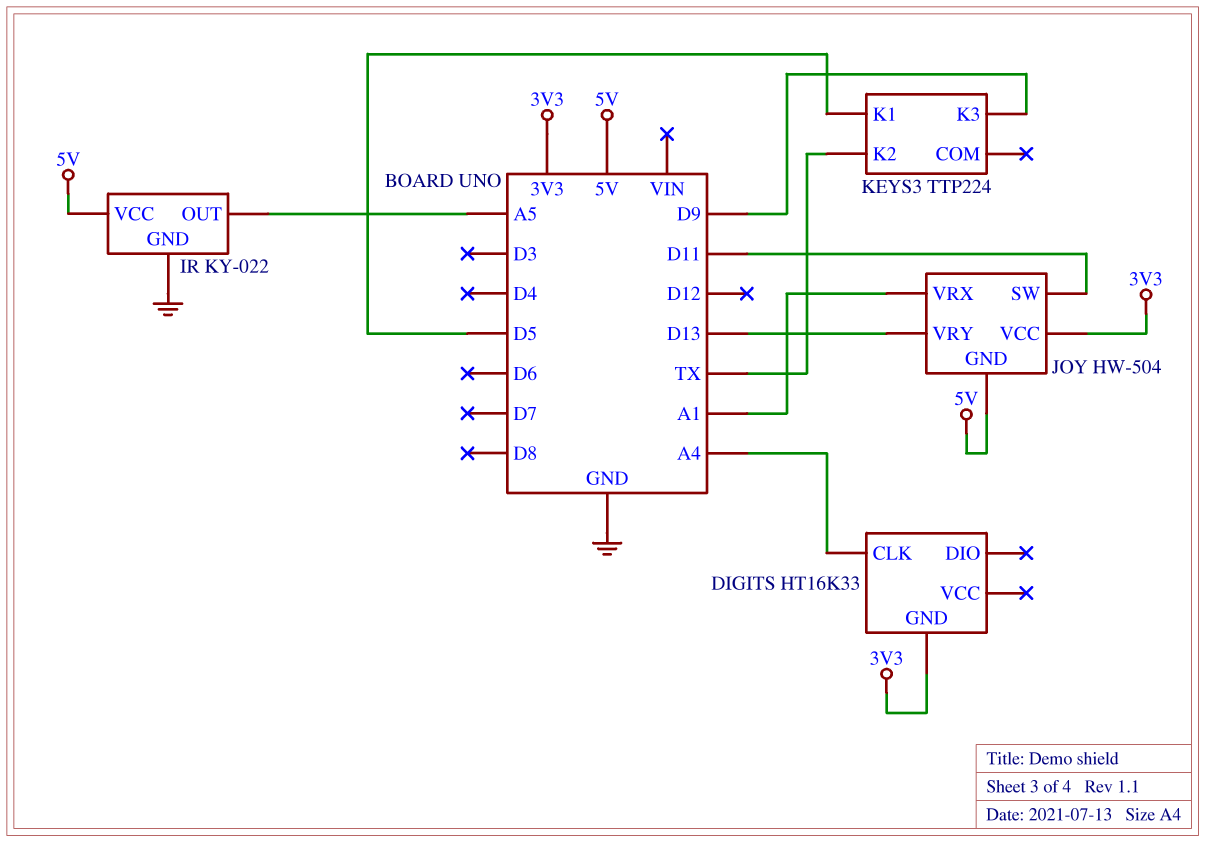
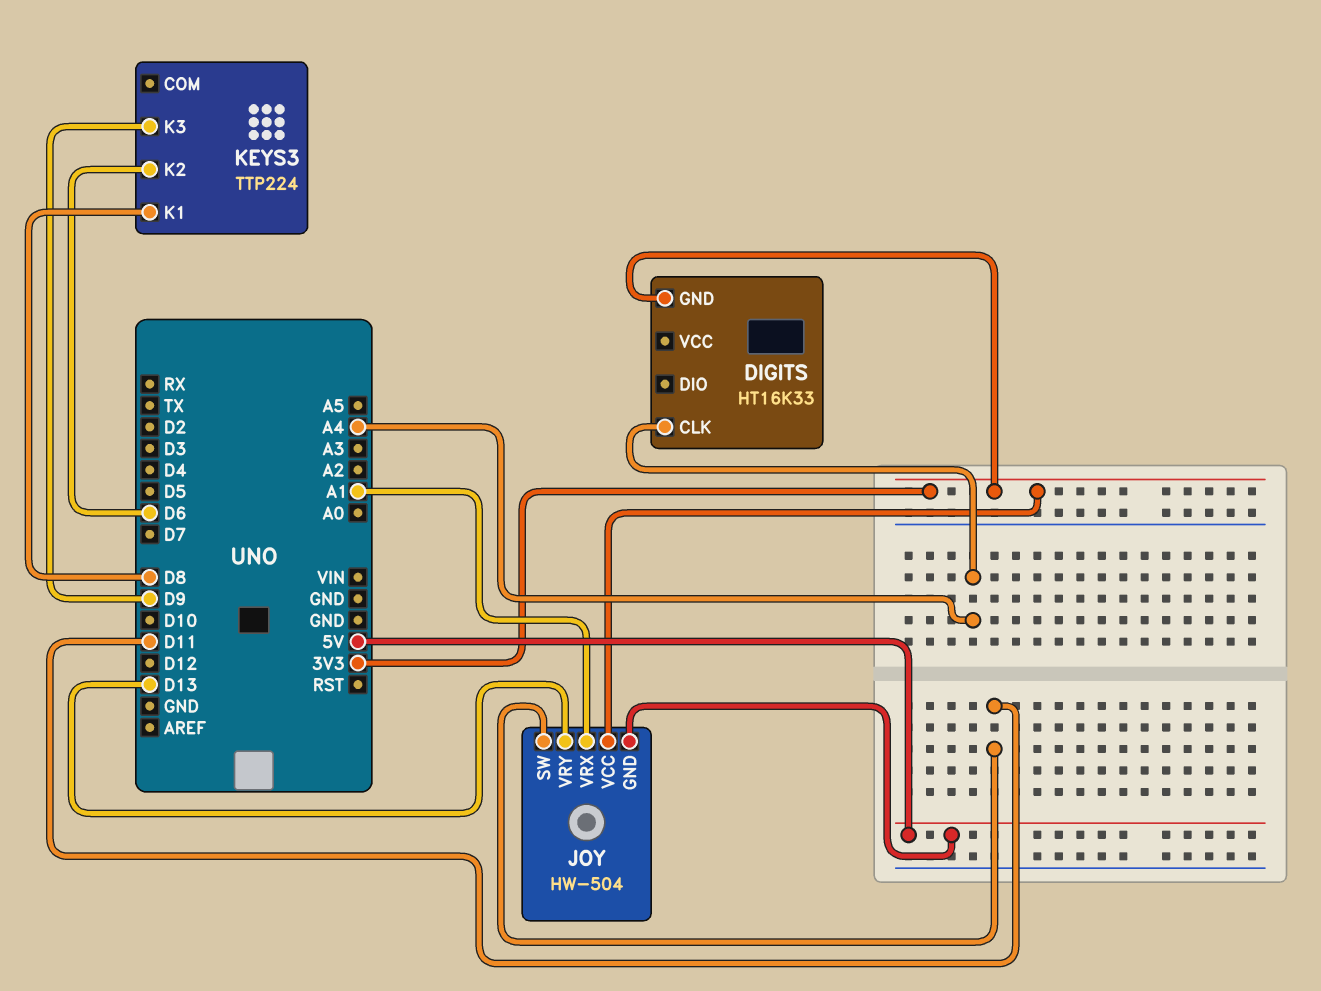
IR: KY-022 -> none
IR pin GND: GND -> none
IR pin OUT: A5 -> none
IR pin VCC: 5V -> none
KEYS3 pin K1: D5 -> D8
KEYS3 pin K2: TX -> D6

